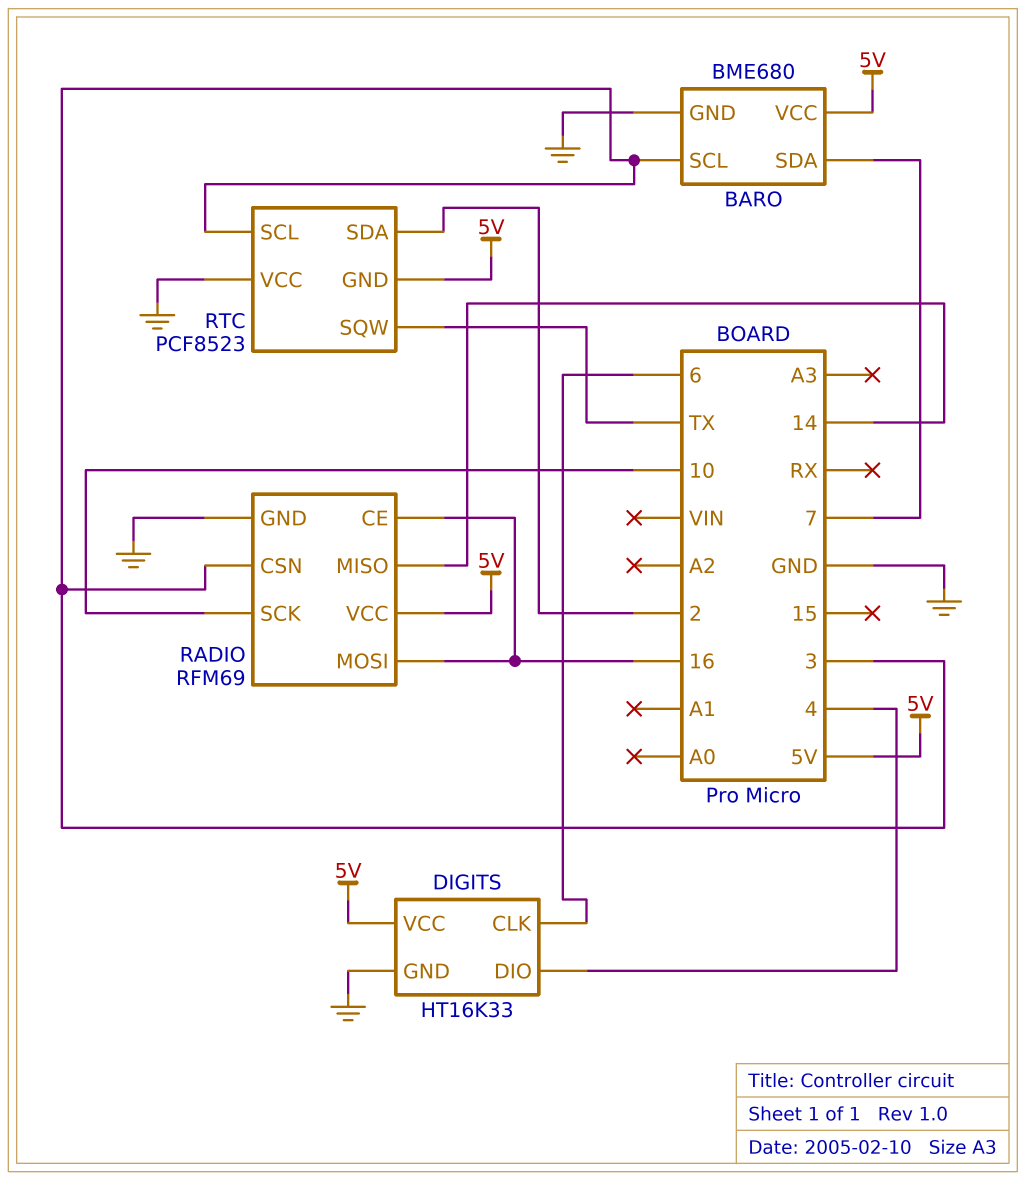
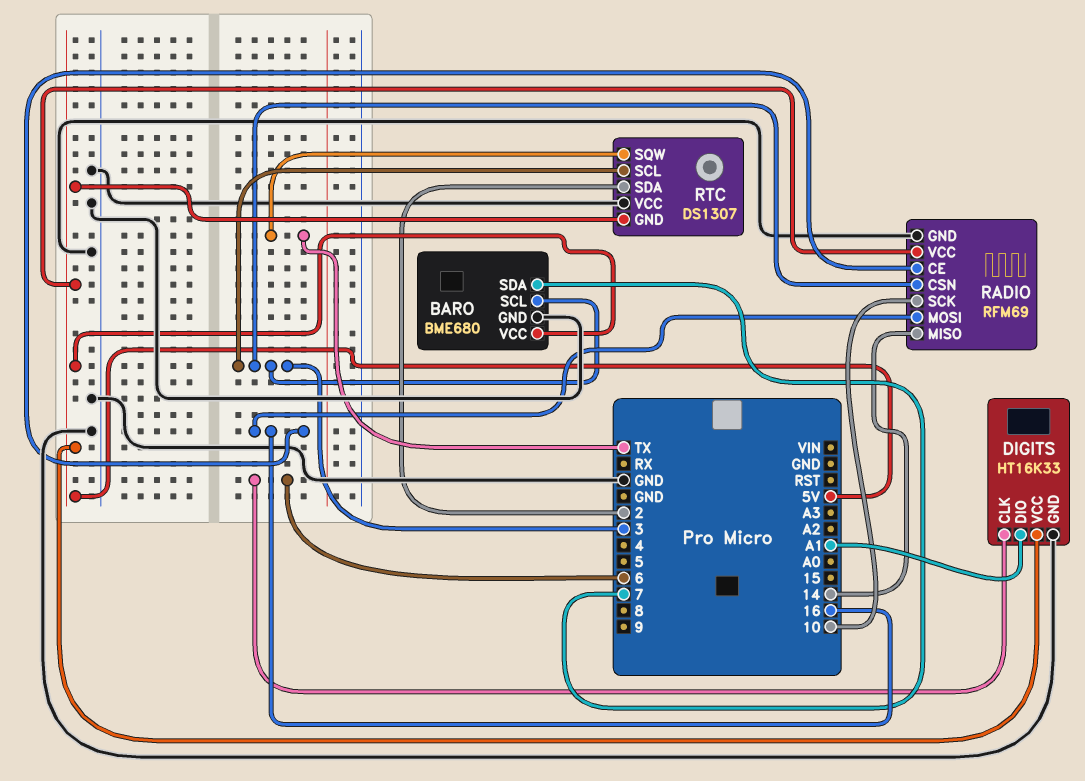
DIGITS pin DIO: 4 -> A1
RTC: PCF8523 -> DS1307

